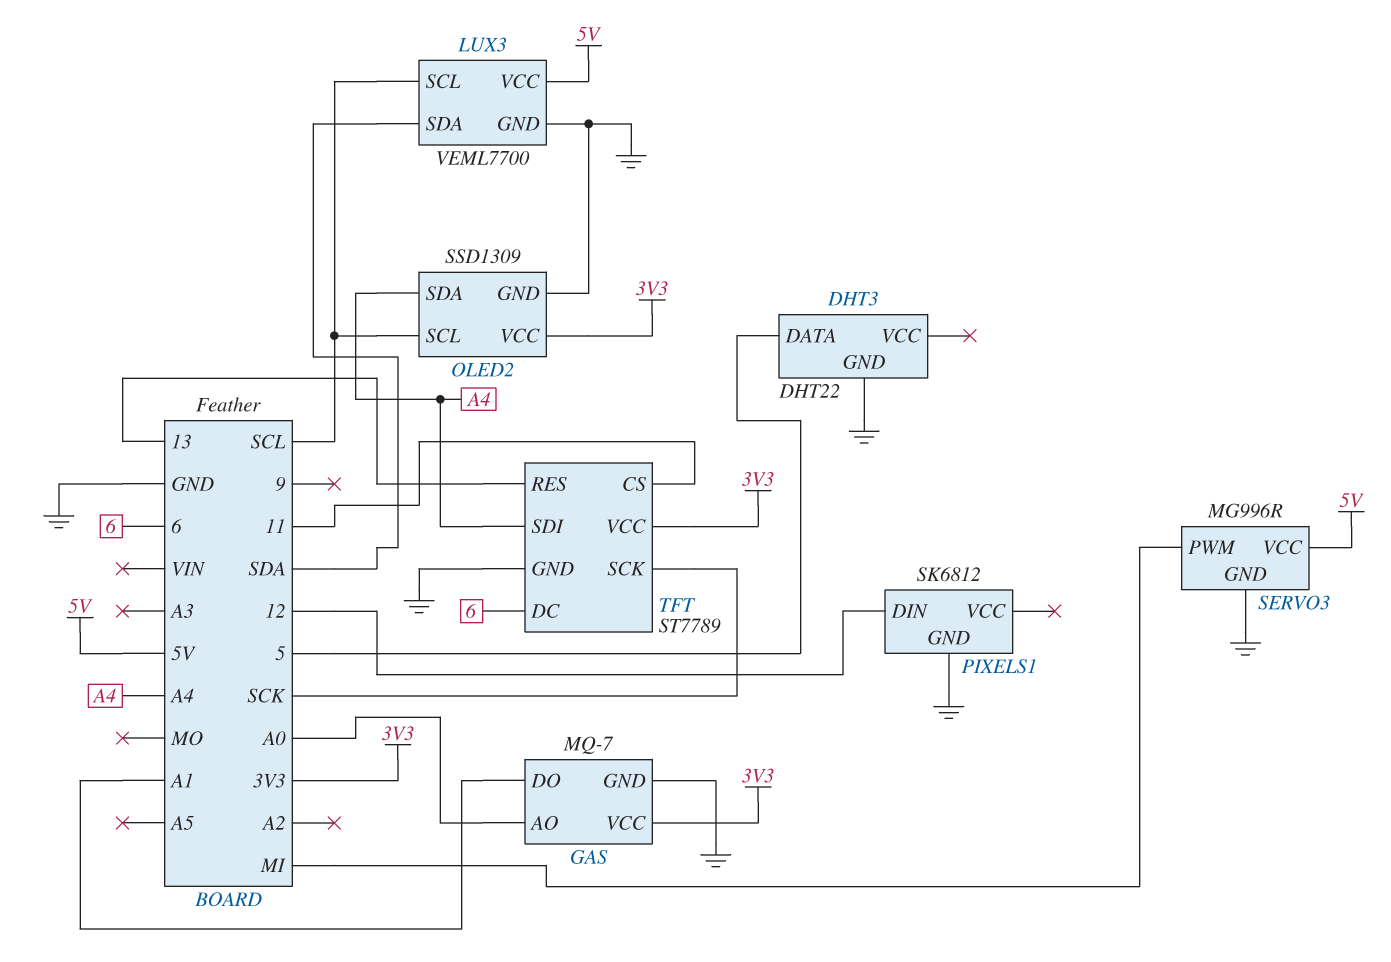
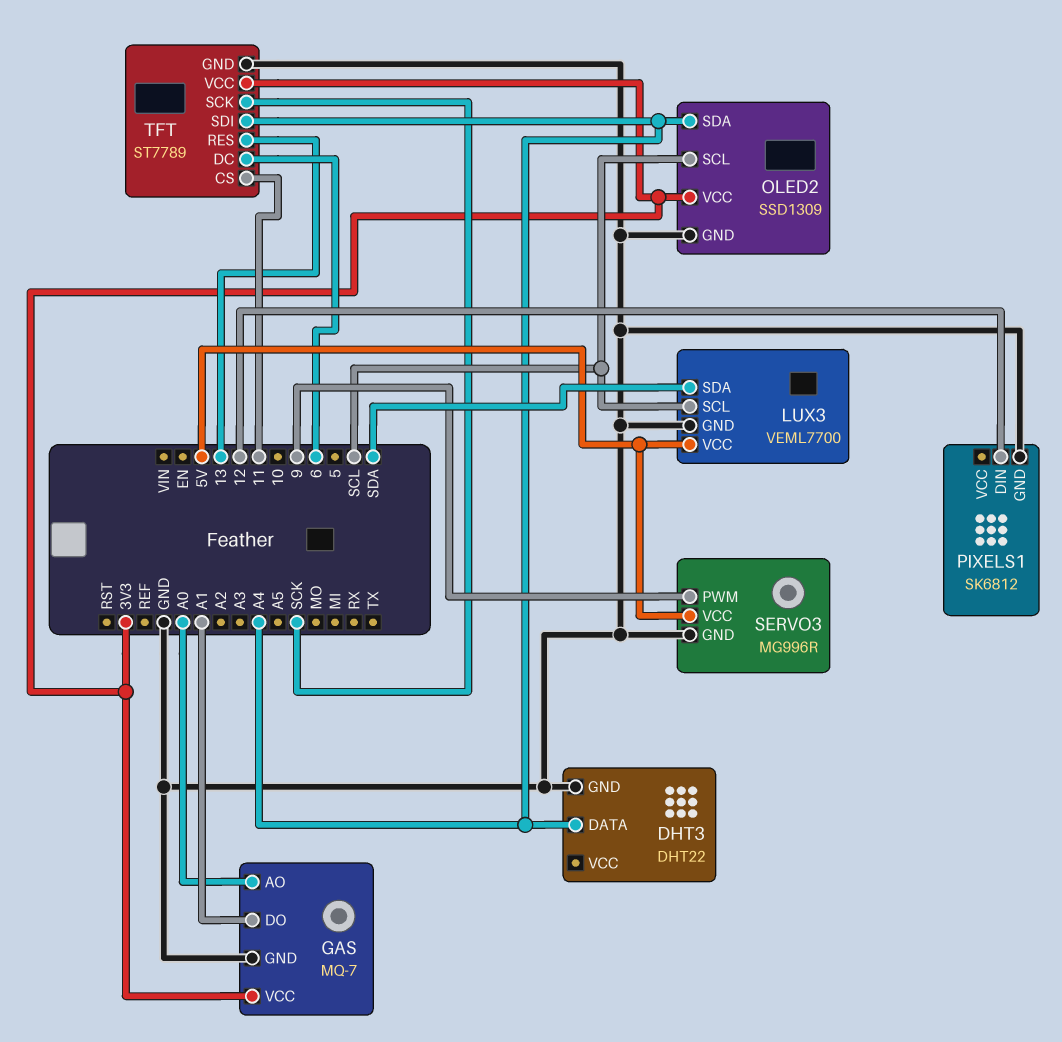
DHT3 pin DATA: 5 -> A4
SERVO3 pin PWM: MI -> 9

